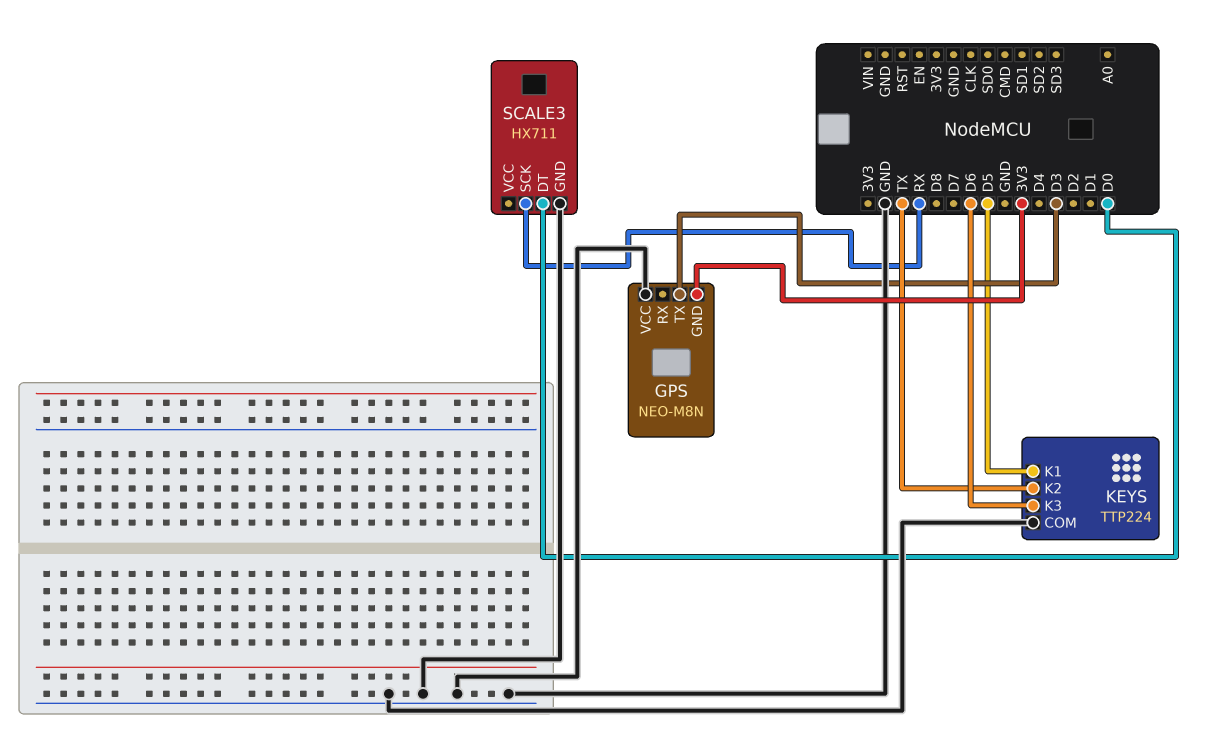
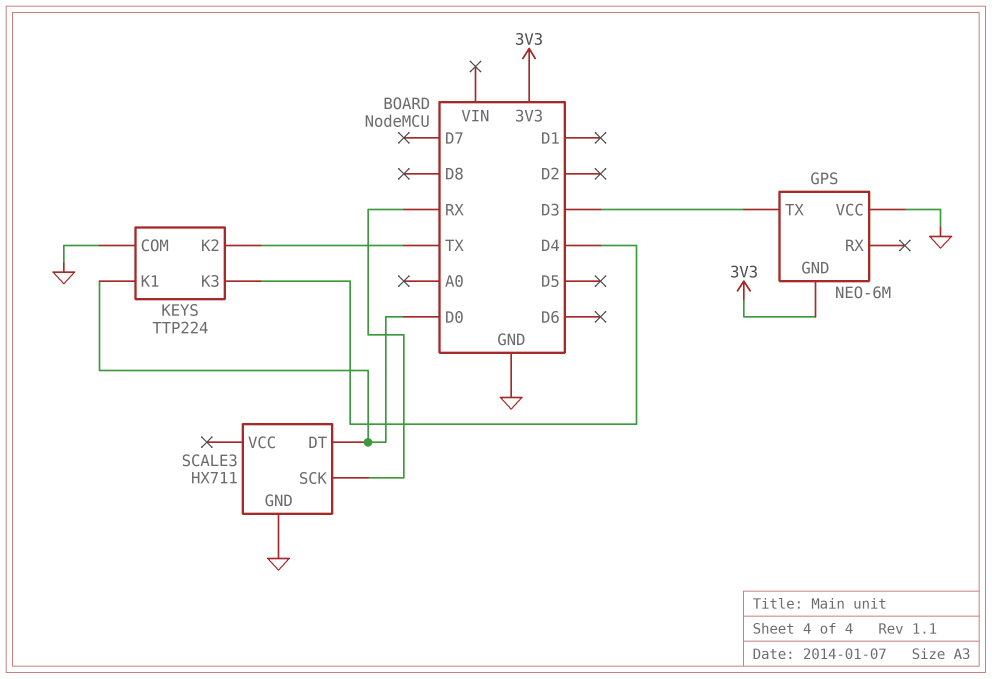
GPS: NEO-M8N -> NEO-6M
KEYS pin K1: D5 -> D0
KEYS pin K3: D6 -> D4

